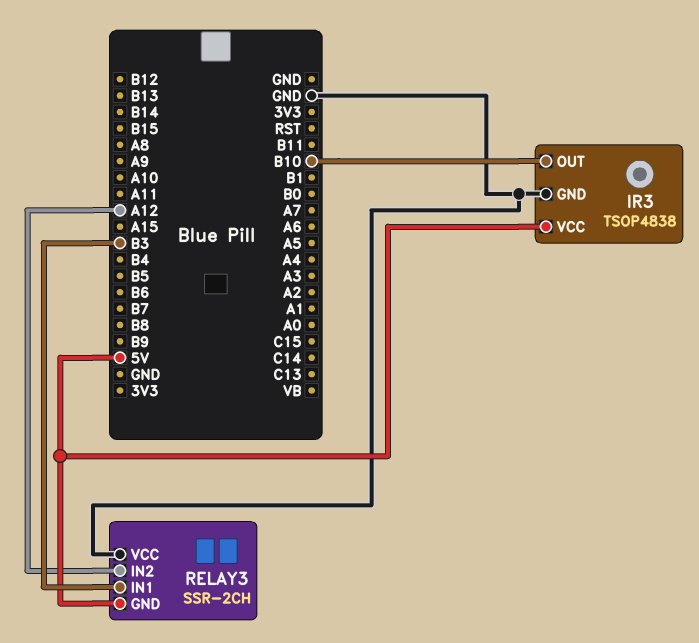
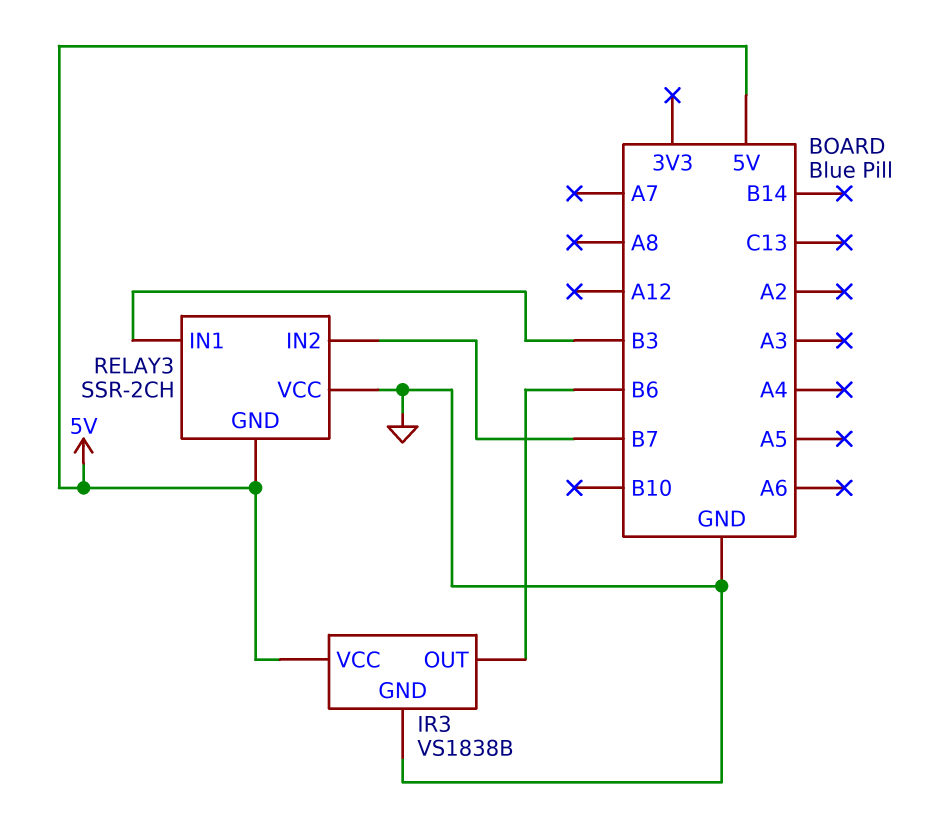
IR3: TSOP4838 -> VS1838B
IR3 pin OUT: B10 -> B6
RELAY3 pin IN2: A12 -> B7

